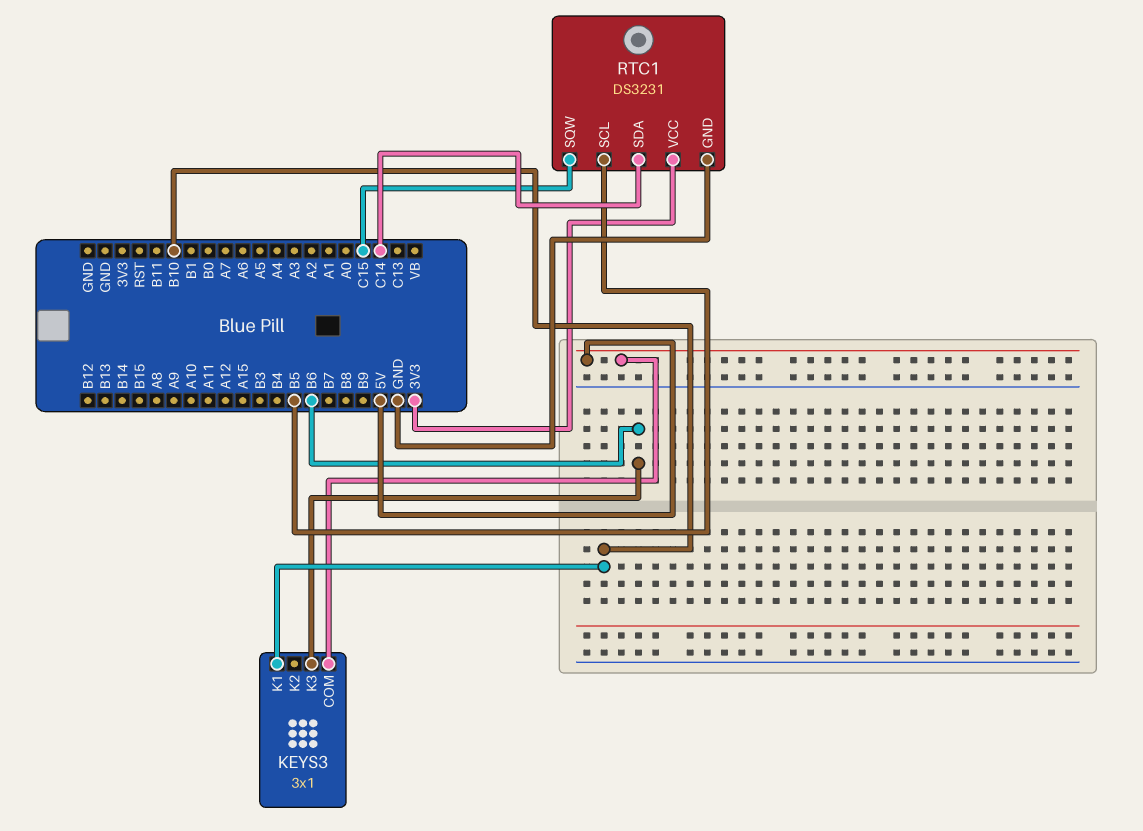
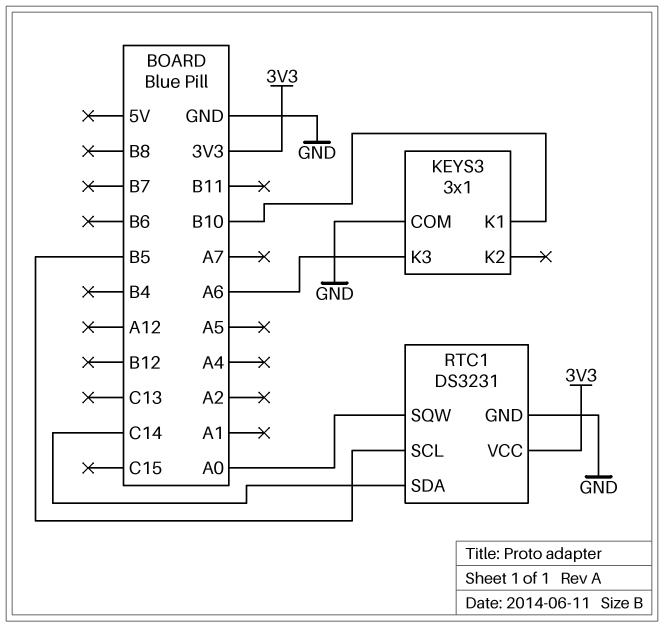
KEYS3 pin COM: 5V -> GND
KEYS3 pin K3: B6 -> A6
RTC1 pin SQW: C15 -> A0

